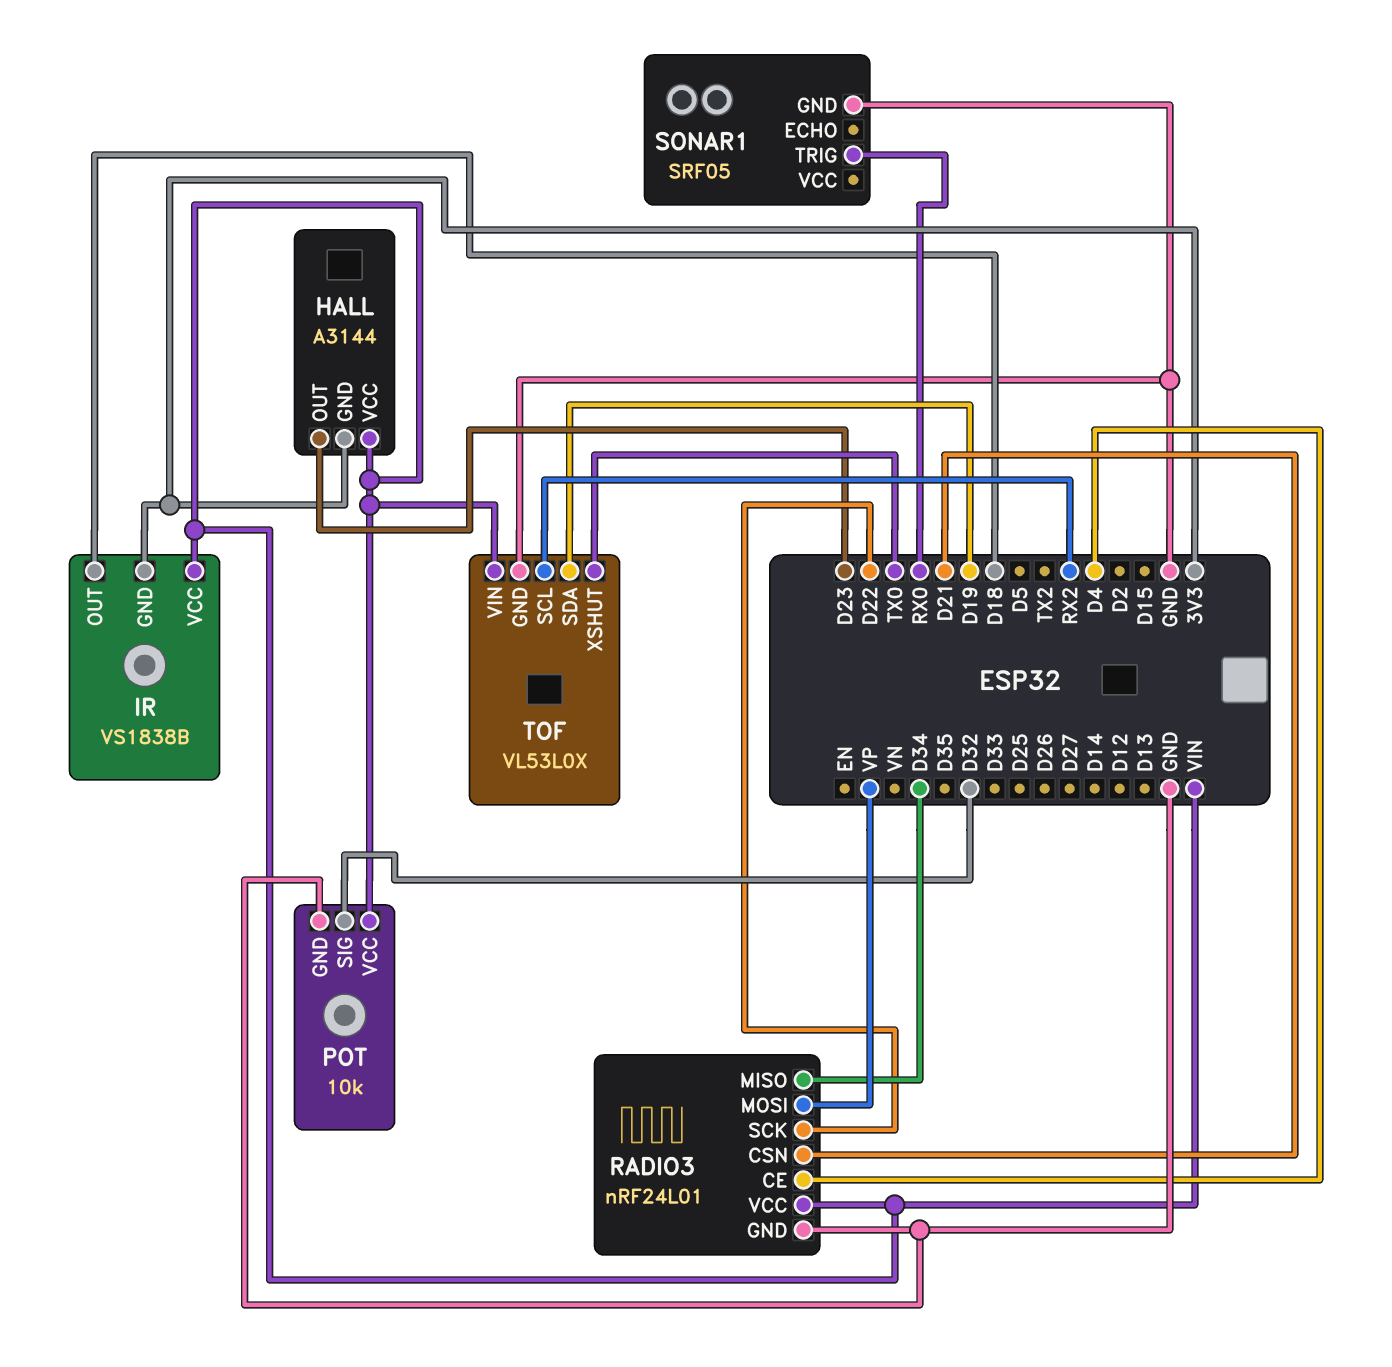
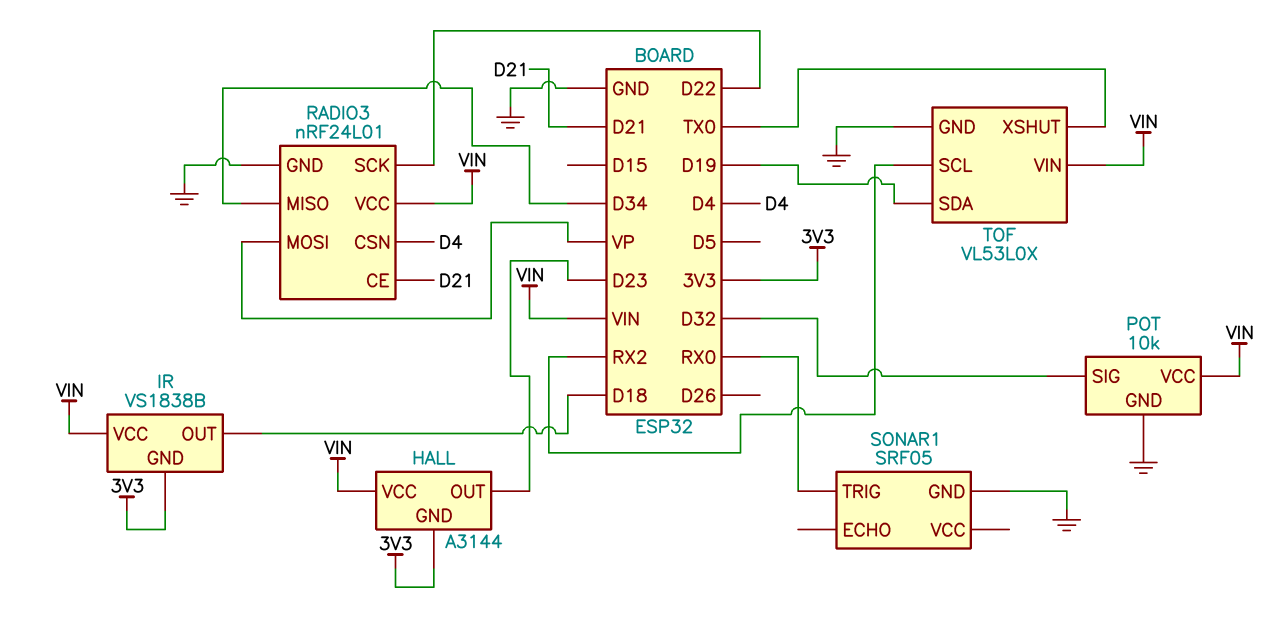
RADIO3 pin CE: D4 -> D21
RADIO3 pin CSN: D21 -> D4

